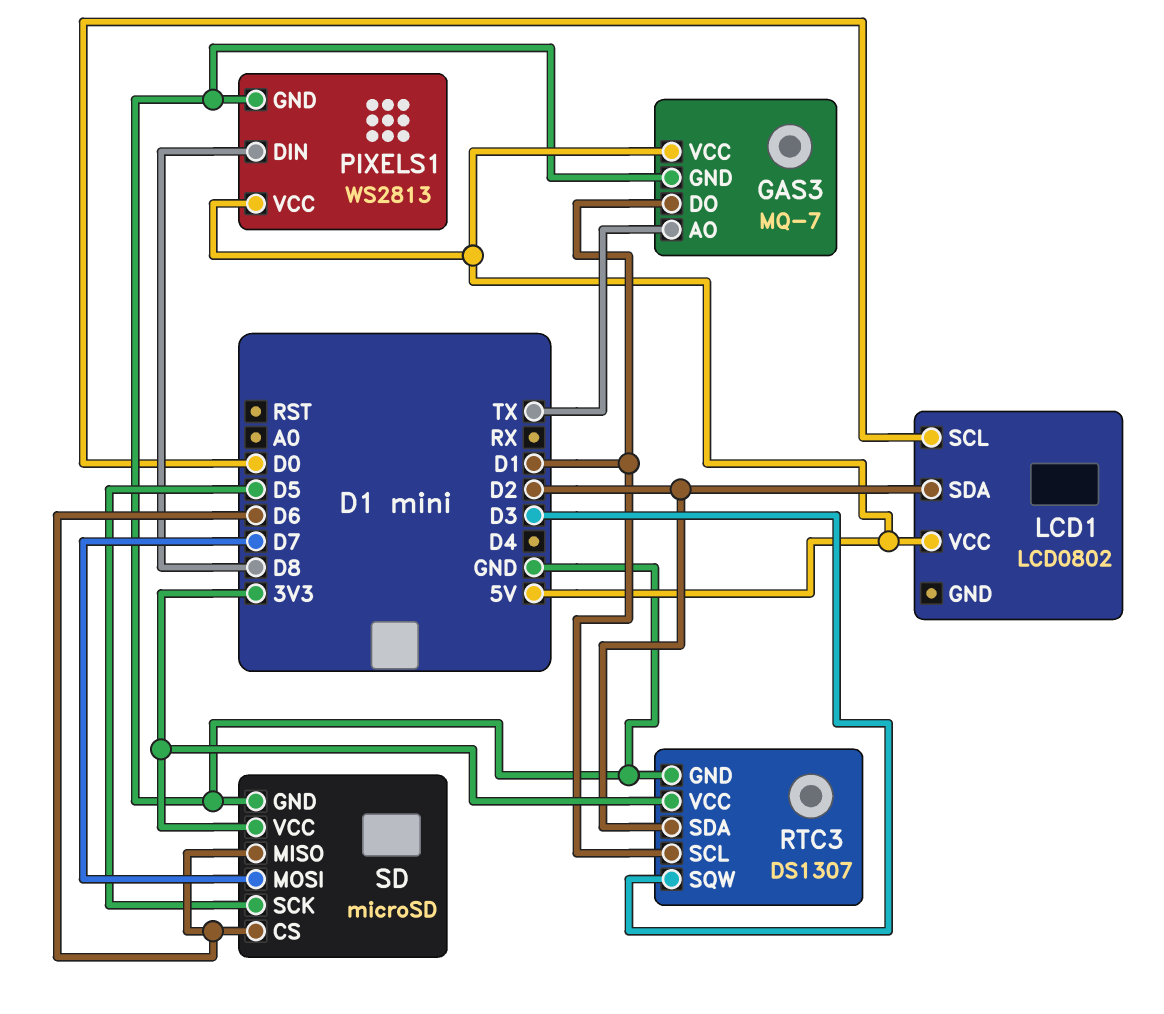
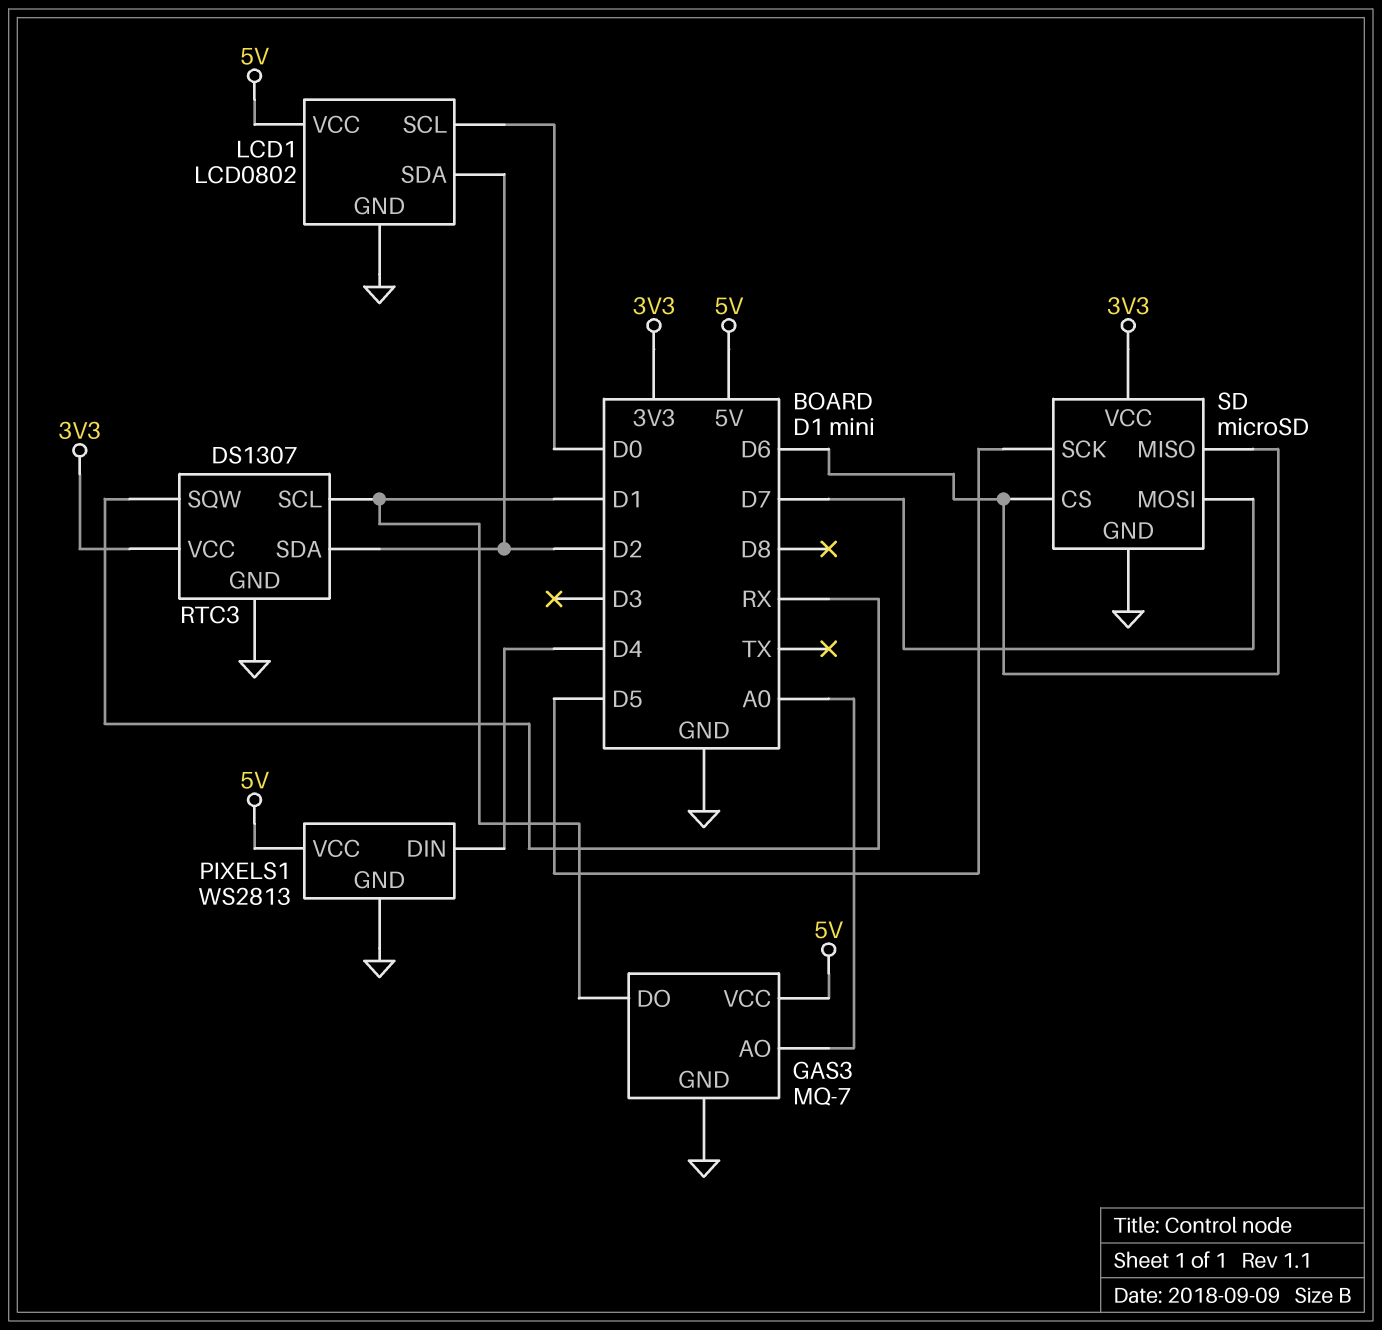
GAS3 pin AO: TX -> A0
LCD1 pin GND: none -> GND
PIXELS1 pin DIN: D8 -> D4
RTC3 pin SQW: D3 -> RX

